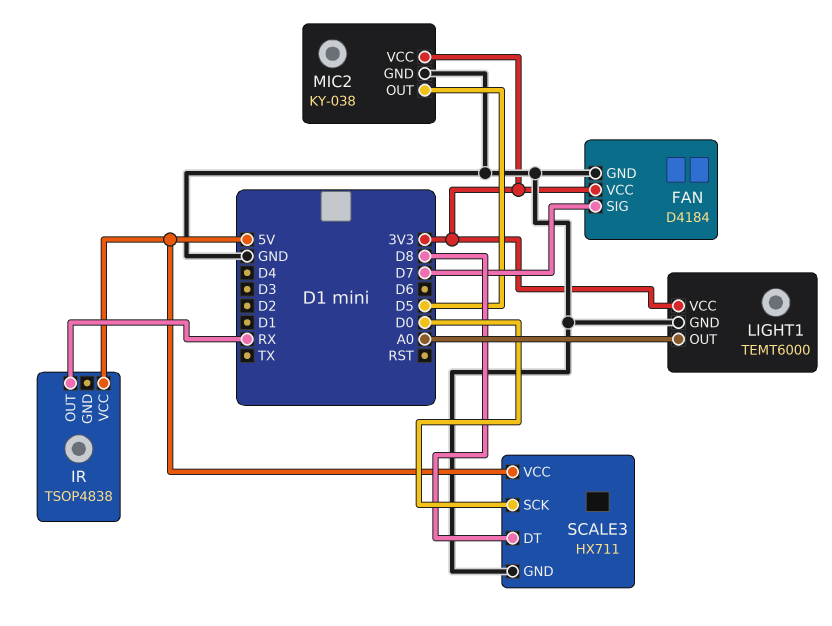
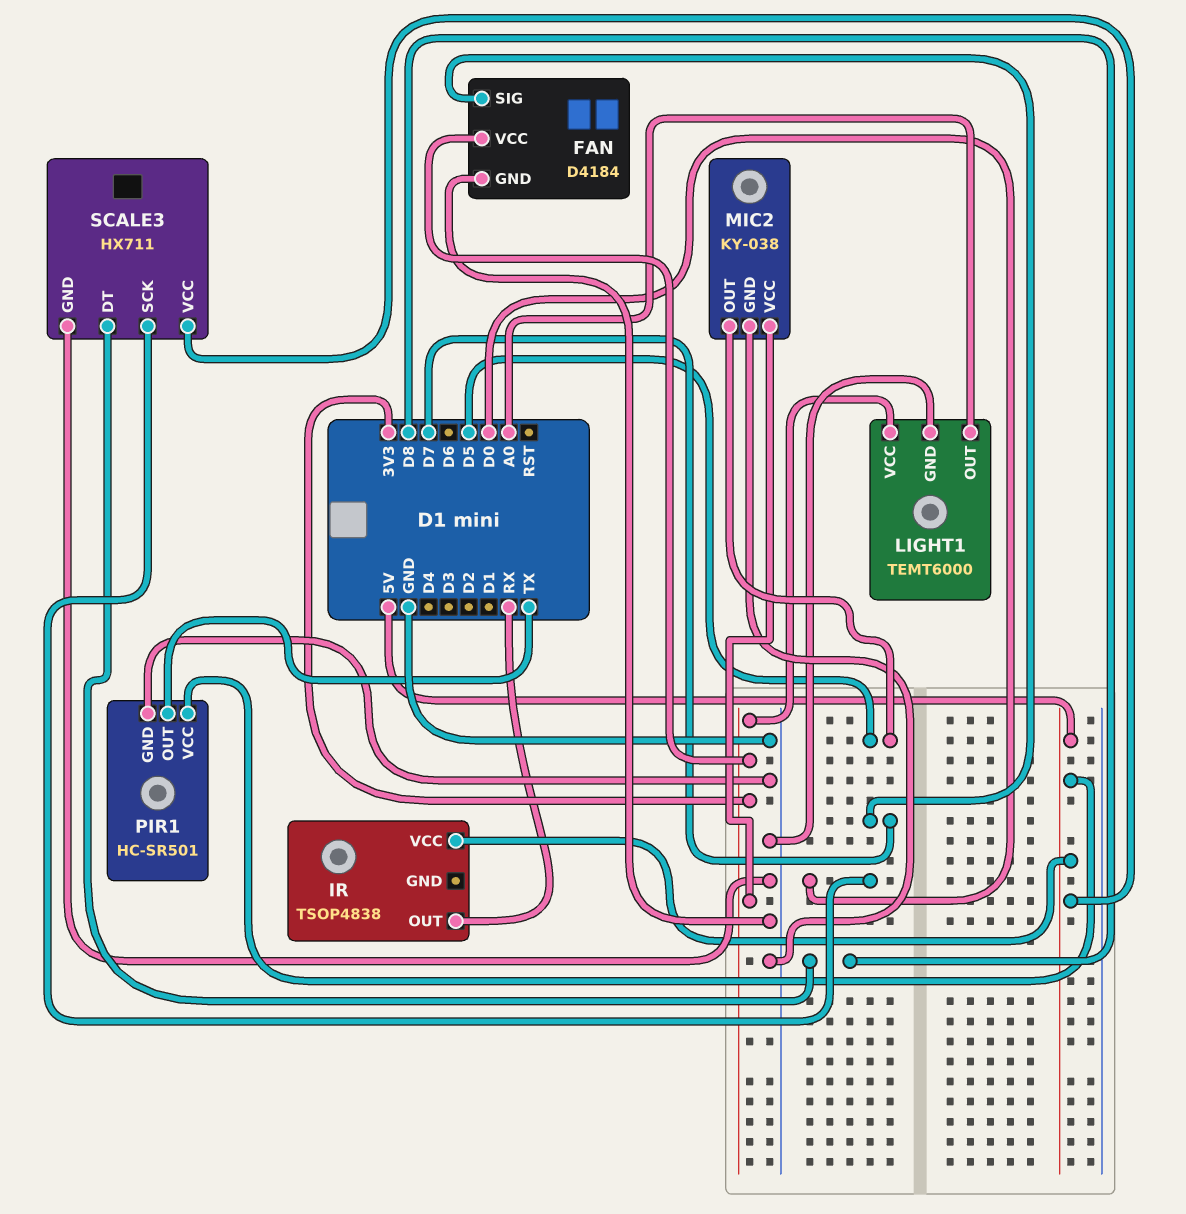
PIR1: none -> HC-SR501
PIR1 pin GND: none -> GND
PIR1 pin OUT: none -> TX
PIR1 pin VCC: none -> 5V

